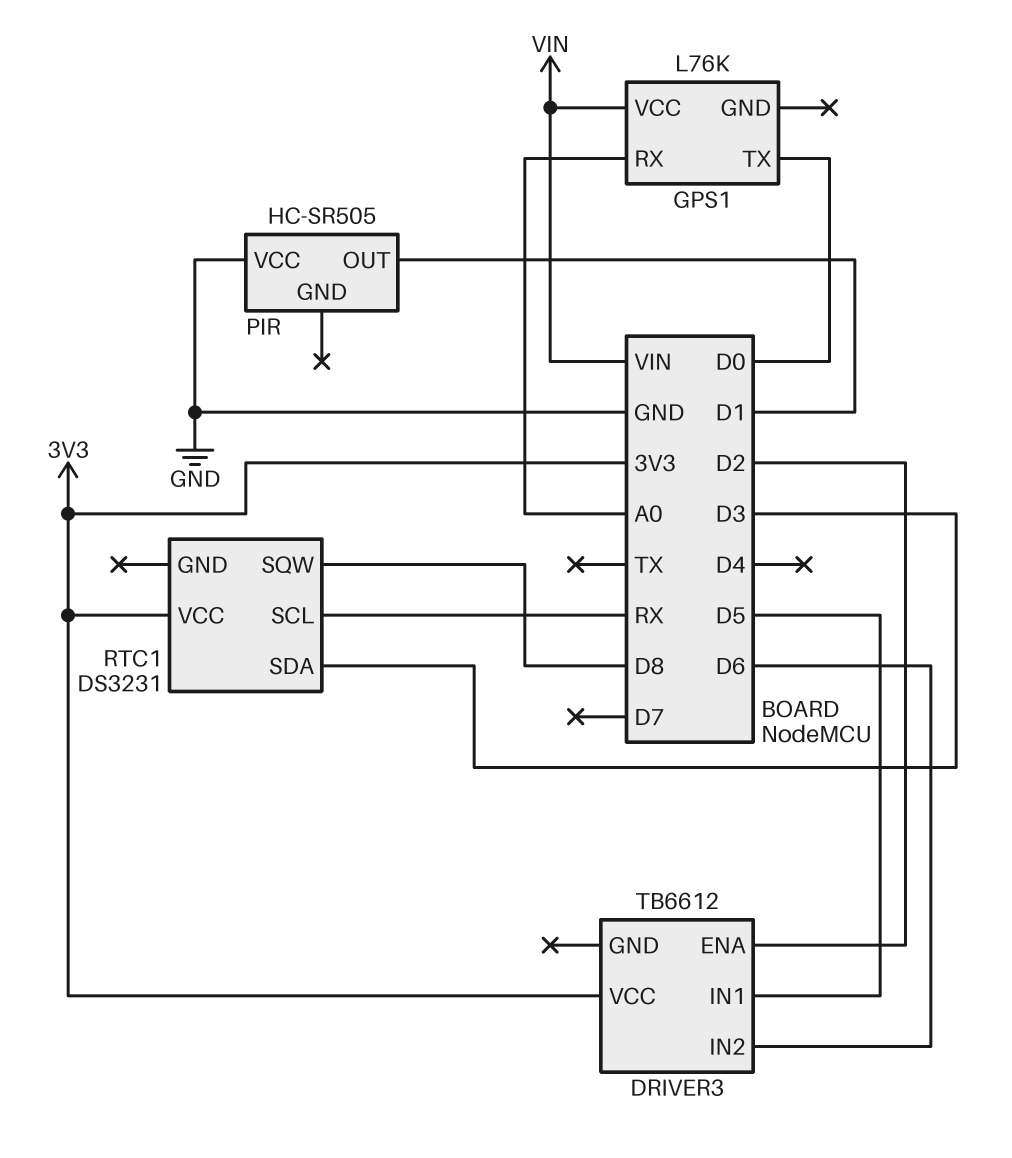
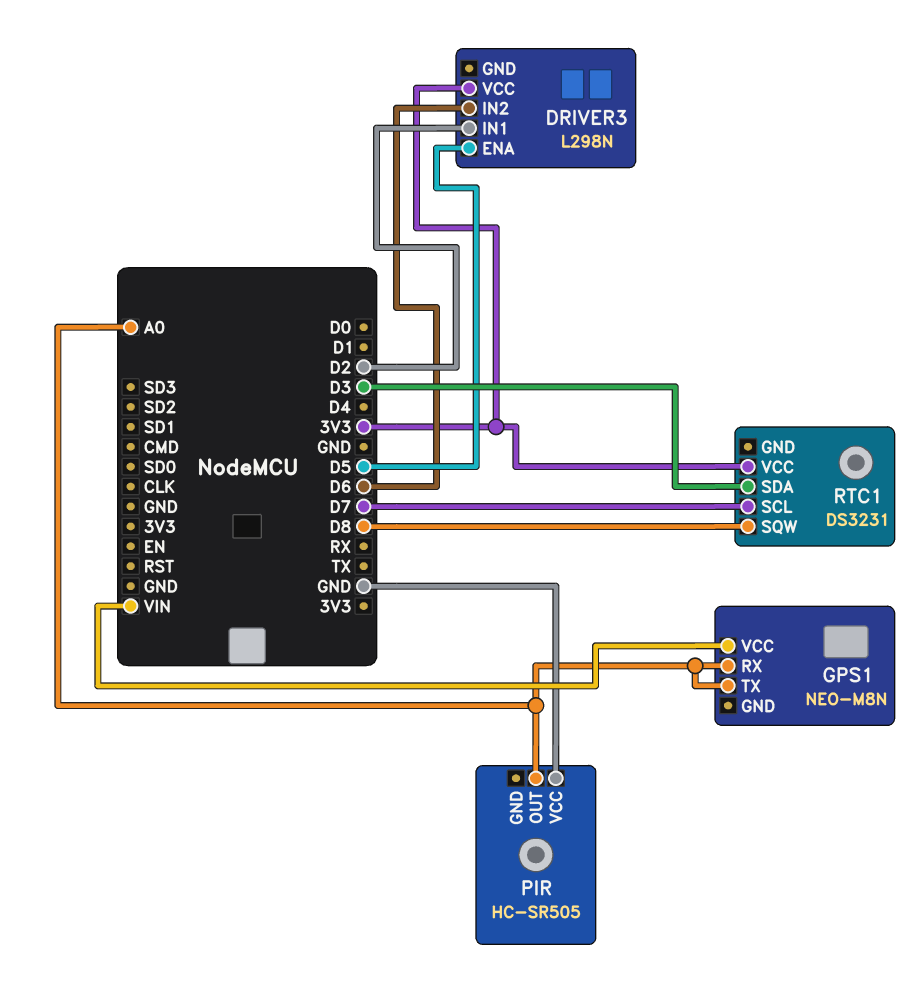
DRIVER3: TB6612 -> L298N
DRIVER3 pin ENA: D2 -> D5
DRIVER3 pin IN1: D5 -> D2
GPS1: L76K -> NEO-M8N
GPS1 pin TX: D0 -> A0
PIR pin OUT: D1 -> A0
RTC1 pin SCL: RX -> D7

